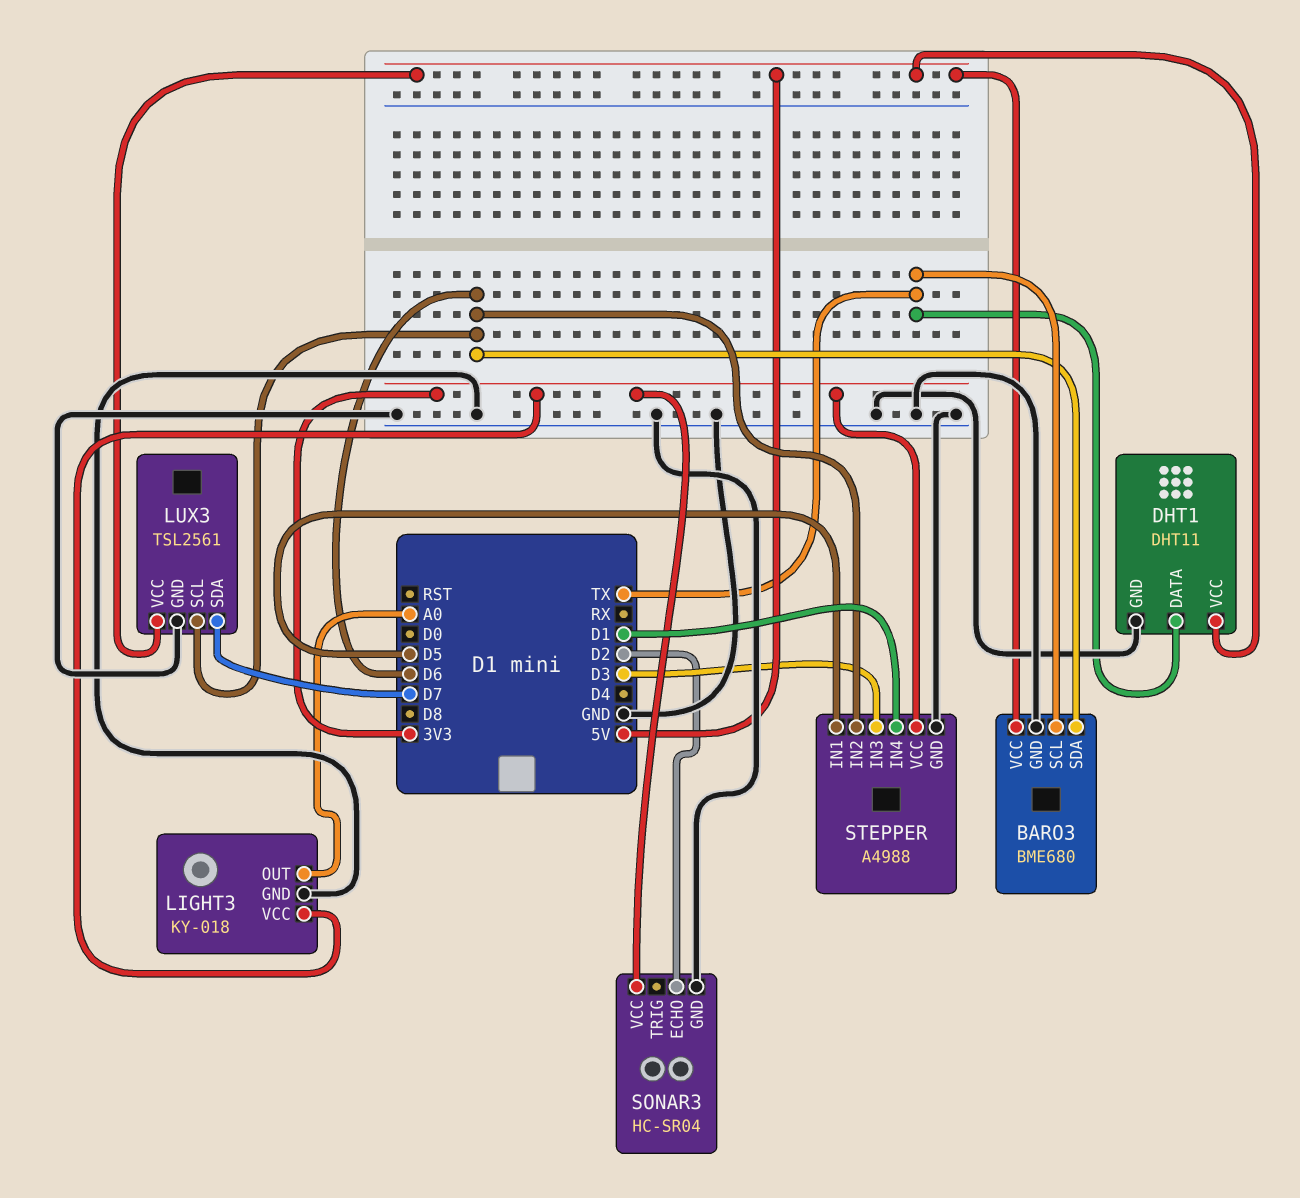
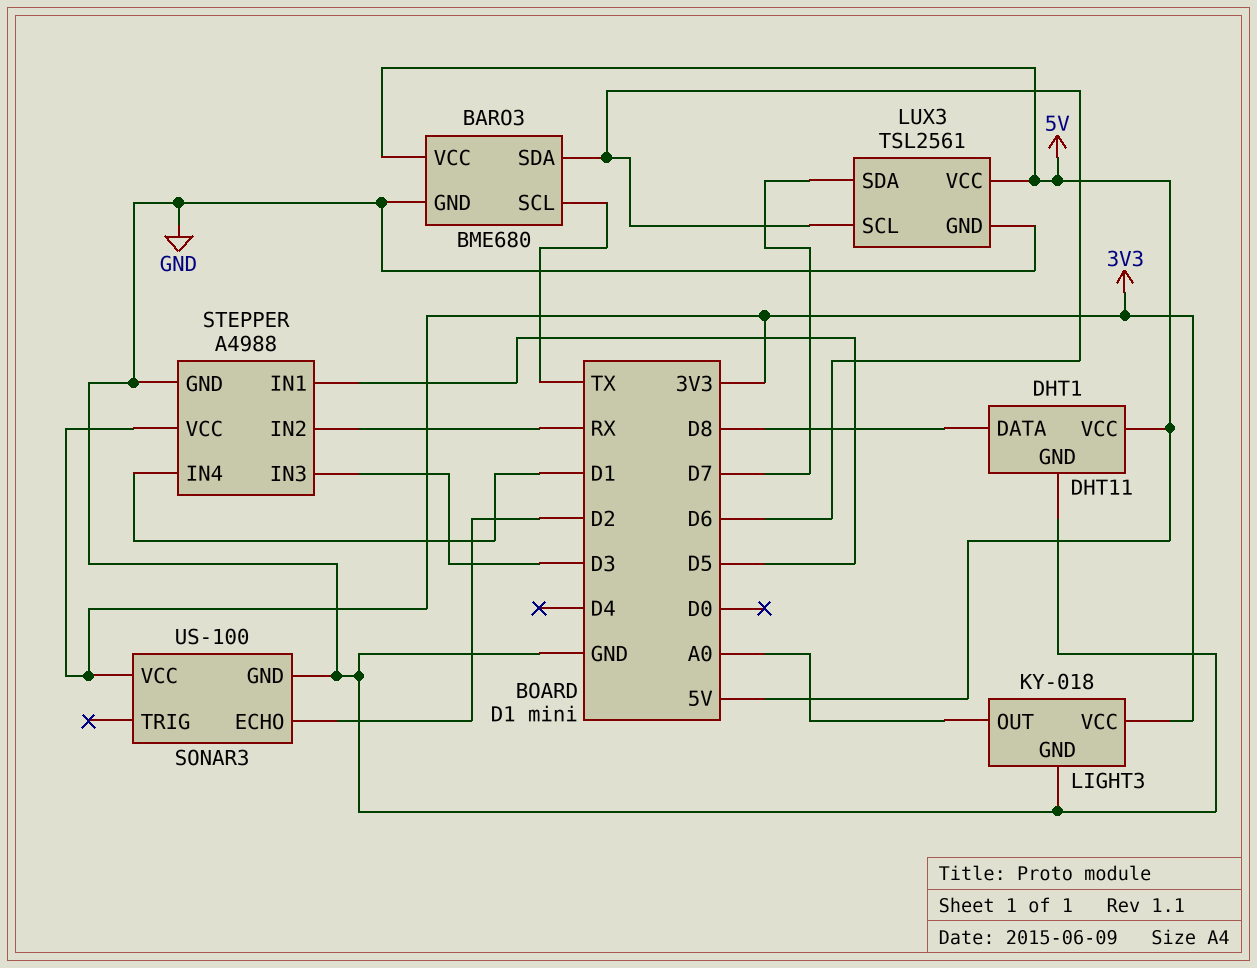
DHT1 pin DATA: TX -> D8
SONAR3: HC-SR04 -> US-100
STEPPER pin IN2: D6 -> RX

